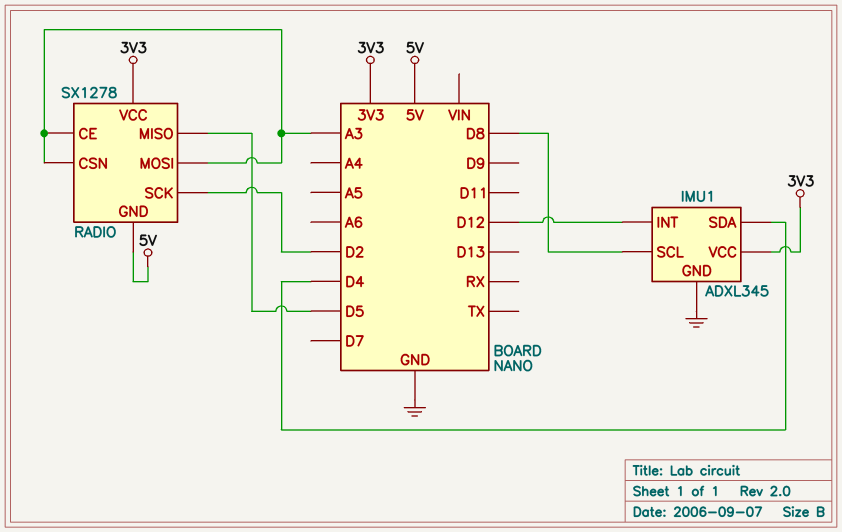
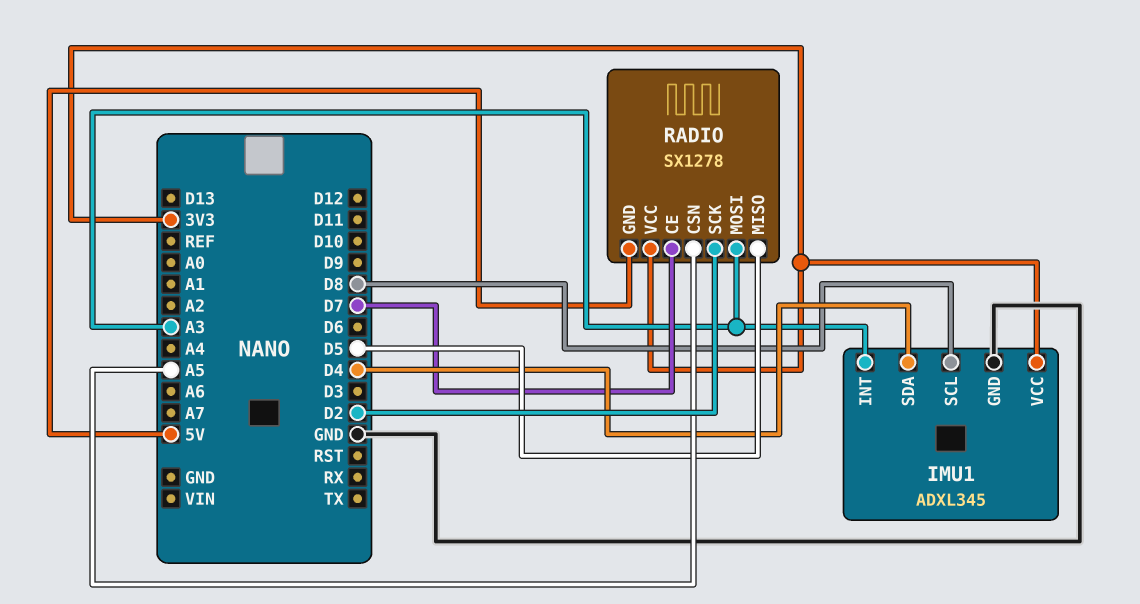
IMU1 pin INT: D12 -> A3
RADIO pin CE: A3 -> D7
RADIO pin CSN: A3 -> A5

